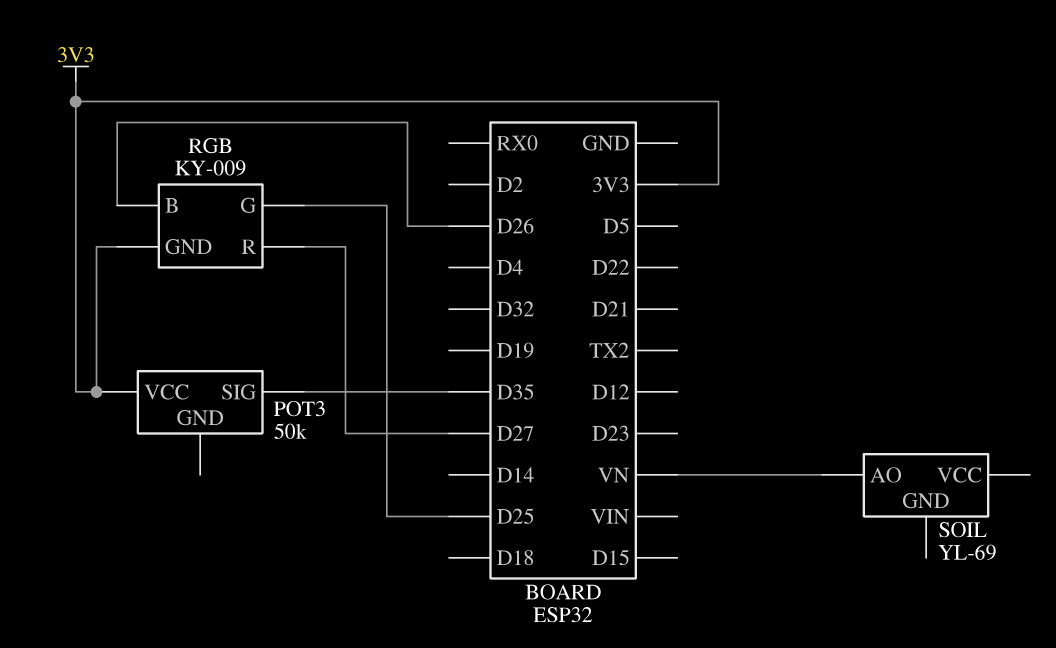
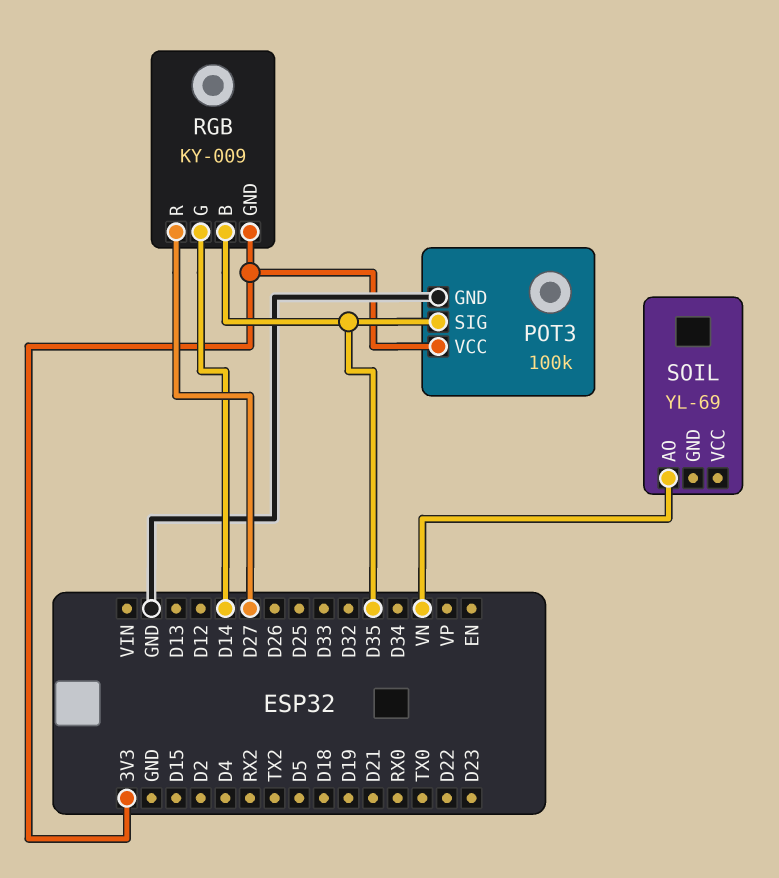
POT3: 50k -> 100k
POT3 pin GND: none -> GND
RGB pin B: D26 -> D35
RGB pin G: D25 -> D14

